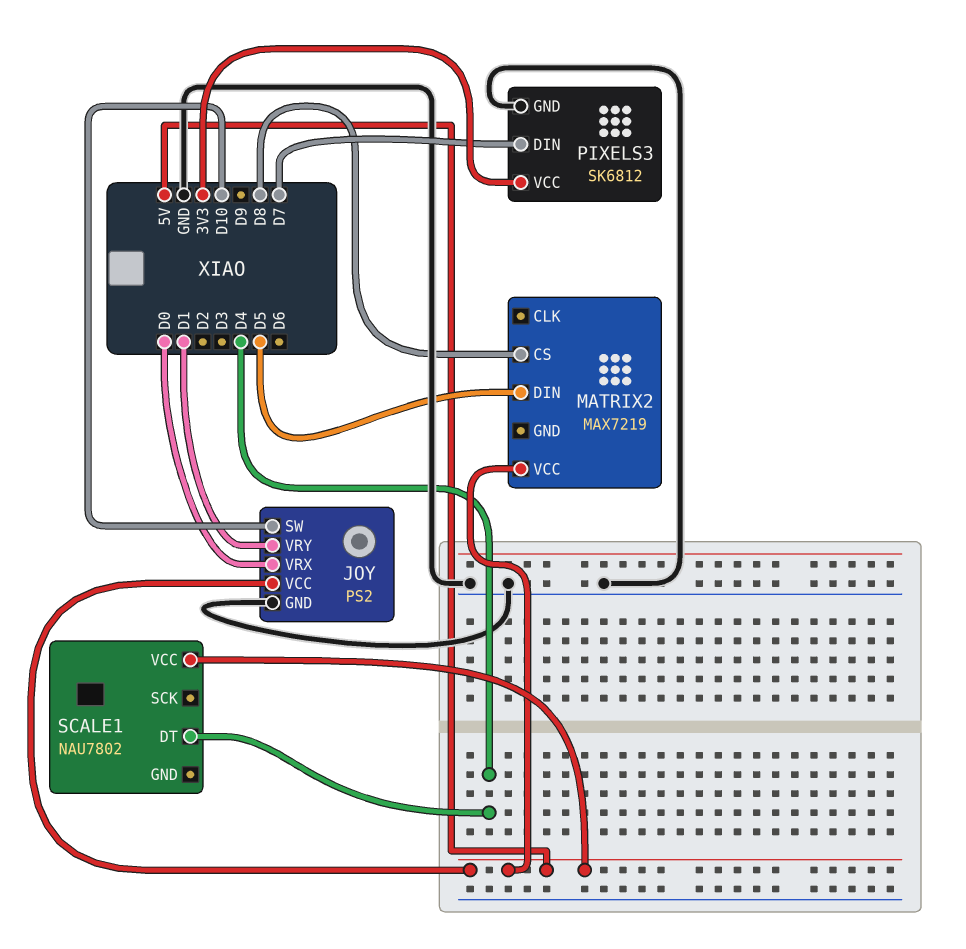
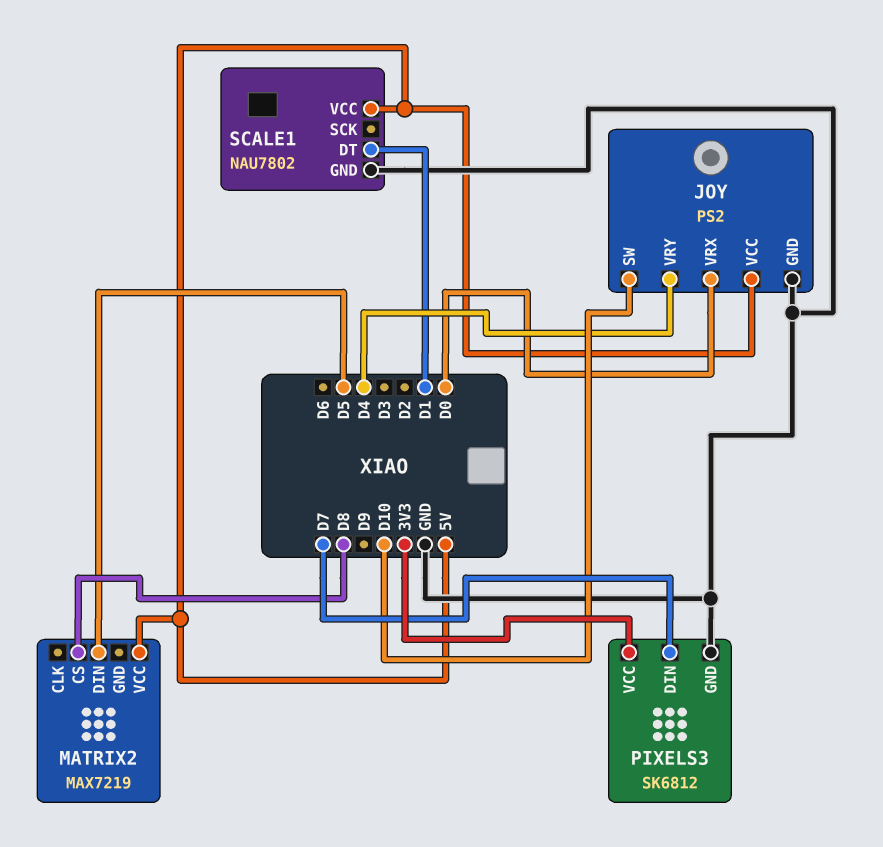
JOY pin VRY: D1 -> D4
SCALE1 pin DT: D4 -> D1
SCALE1 pin GND: none -> GND

